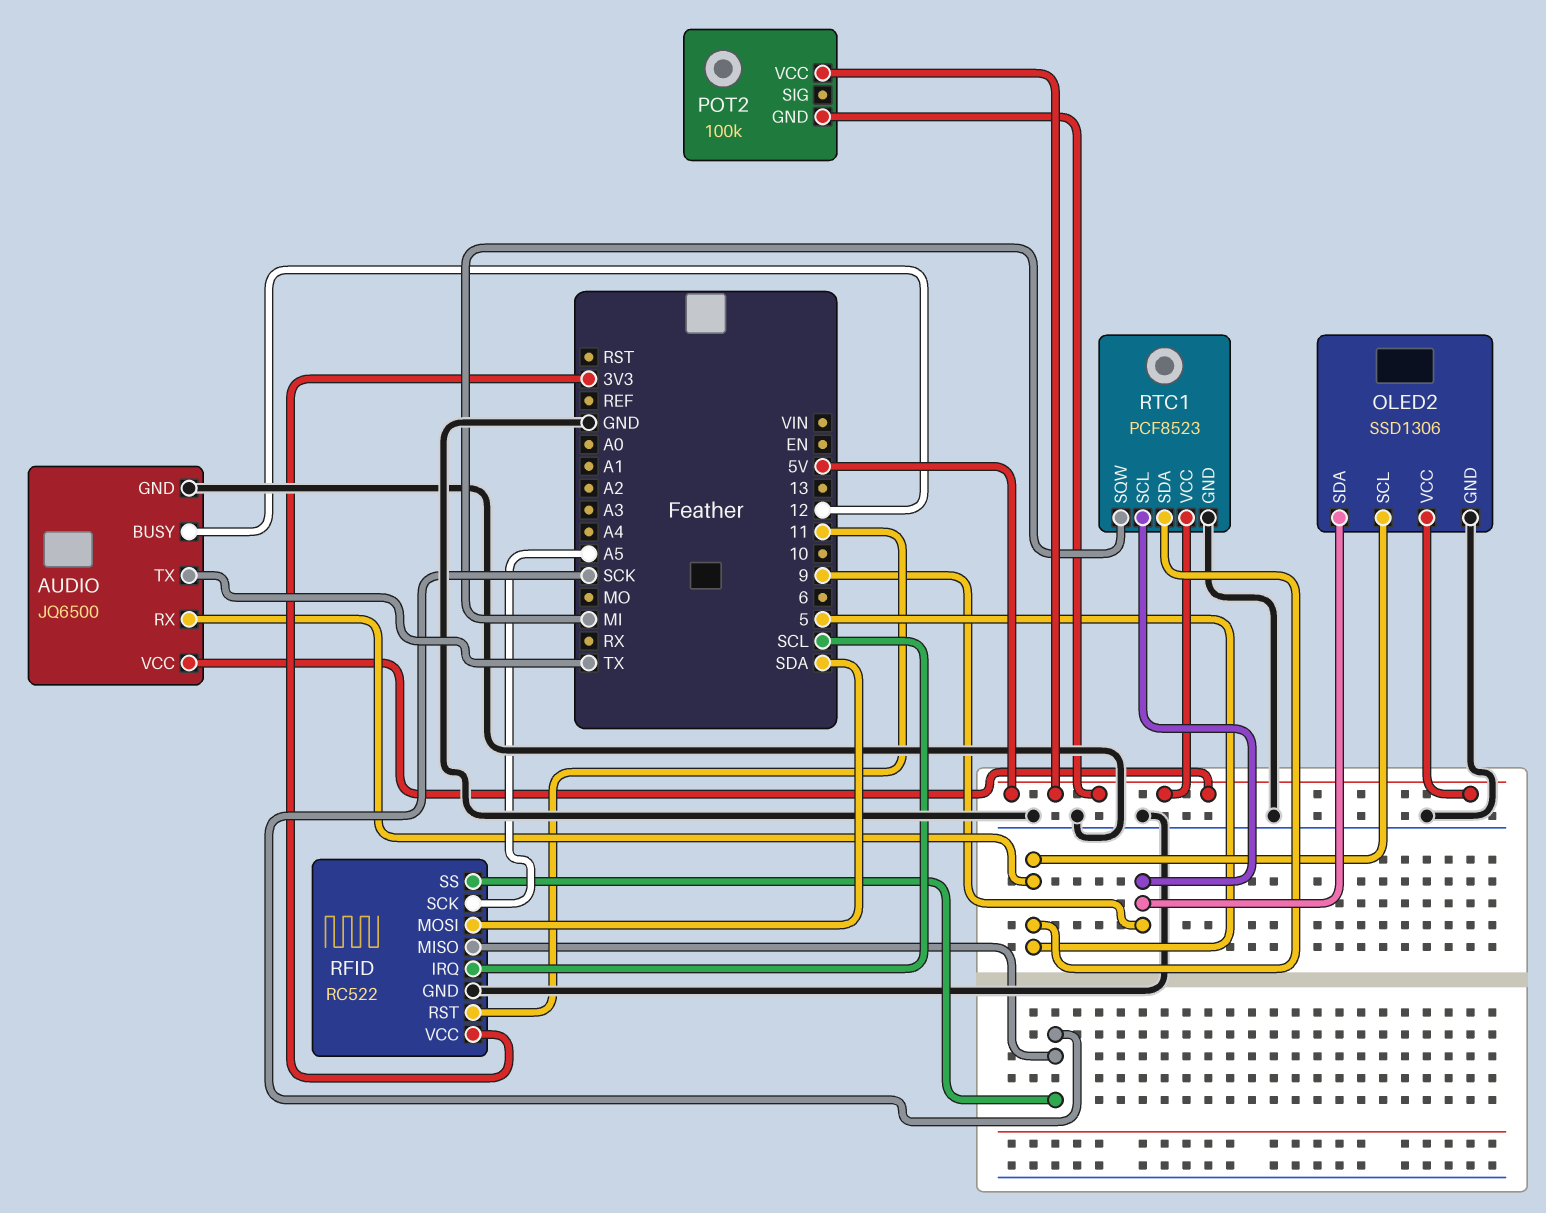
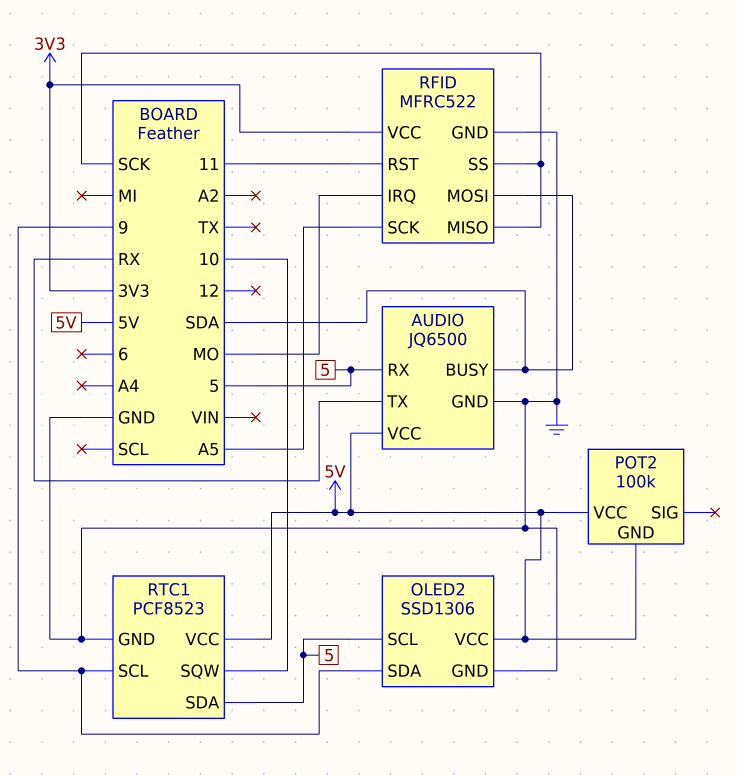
AUDIO pin BUSY: 12 -> SDA
AUDIO pin TX: TX -> RX
RFID: RC522 -> MFRC522
RFID pin IRQ: SCL -> MO
RTC1 pin SQW: MI -> 10

